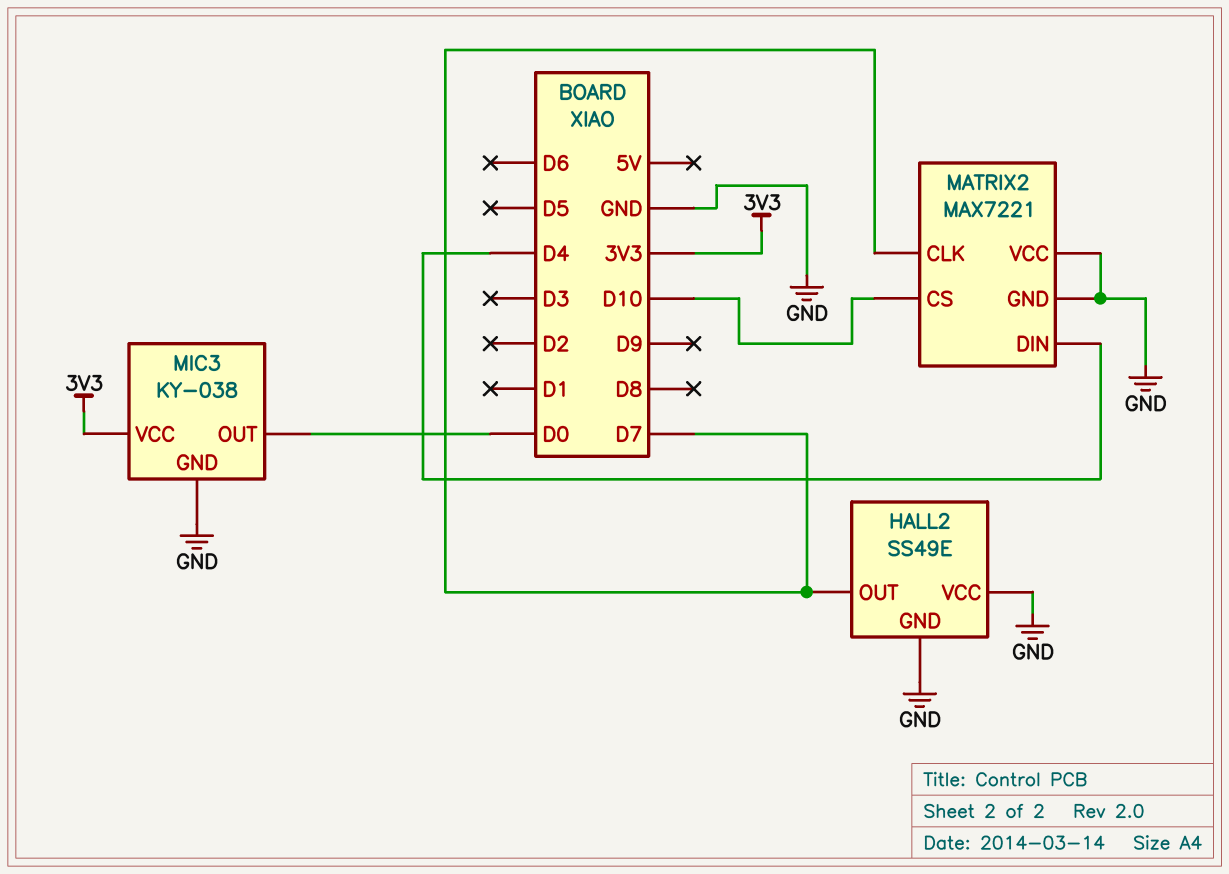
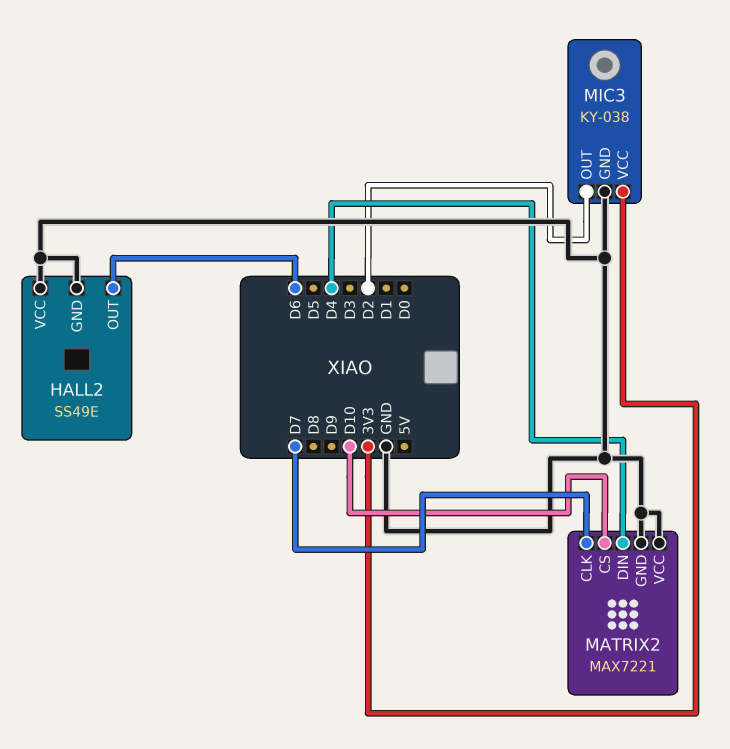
HALL2 pin OUT: D7 -> D6
MIC3 pin OUT: D0 -> D2

